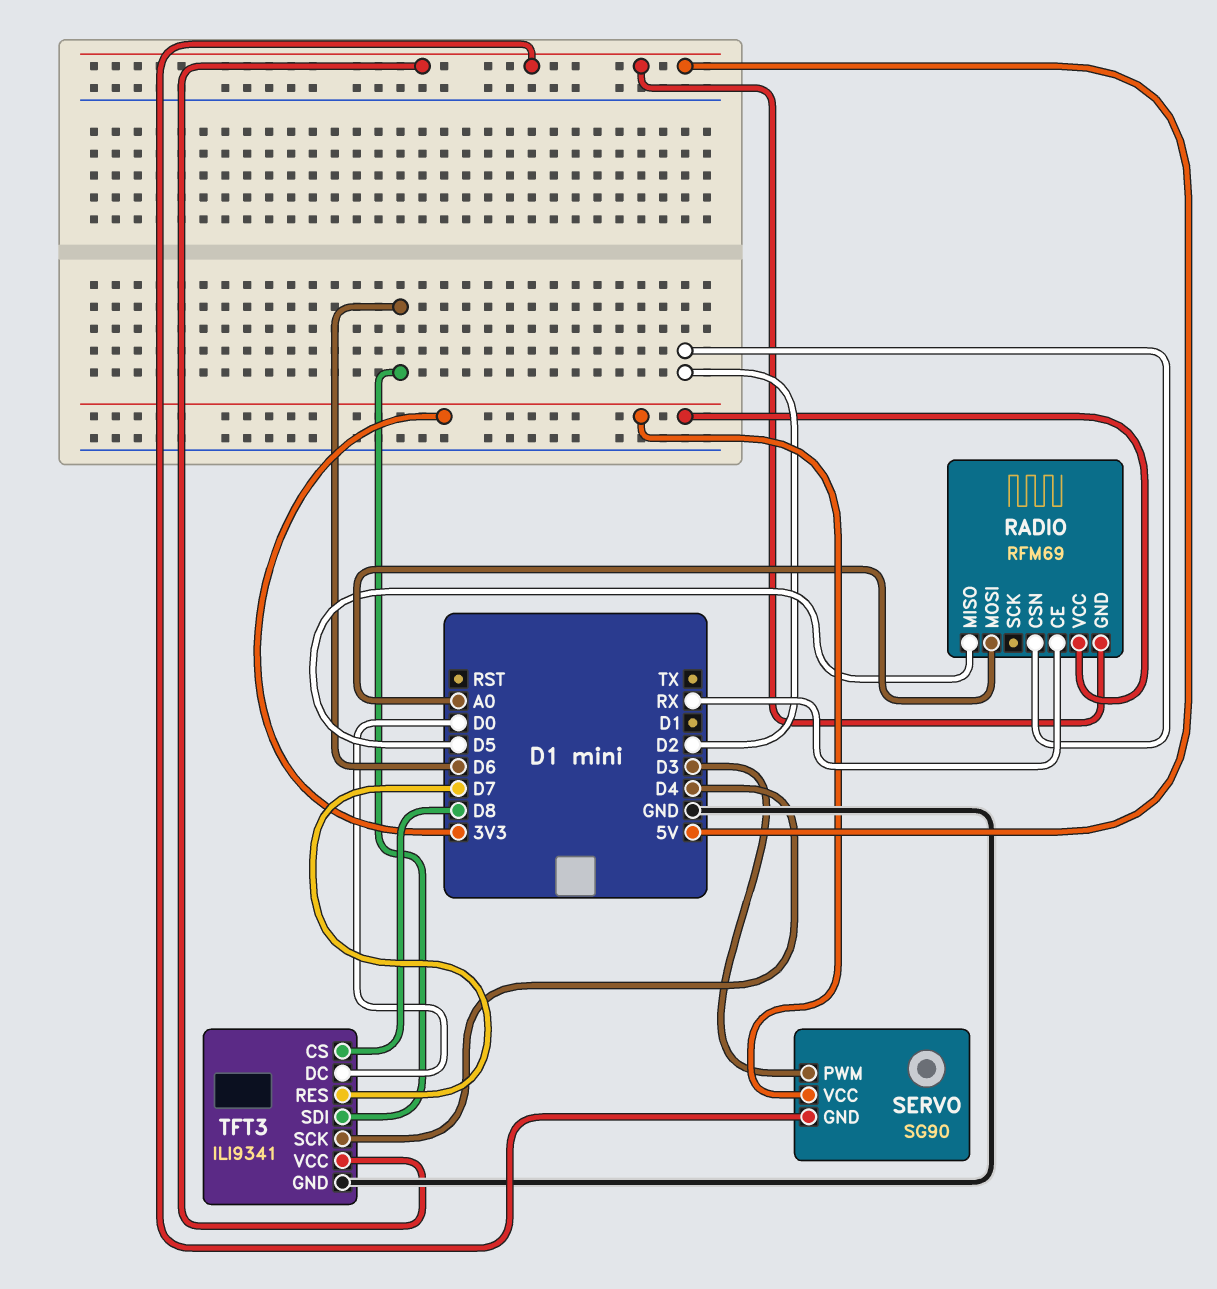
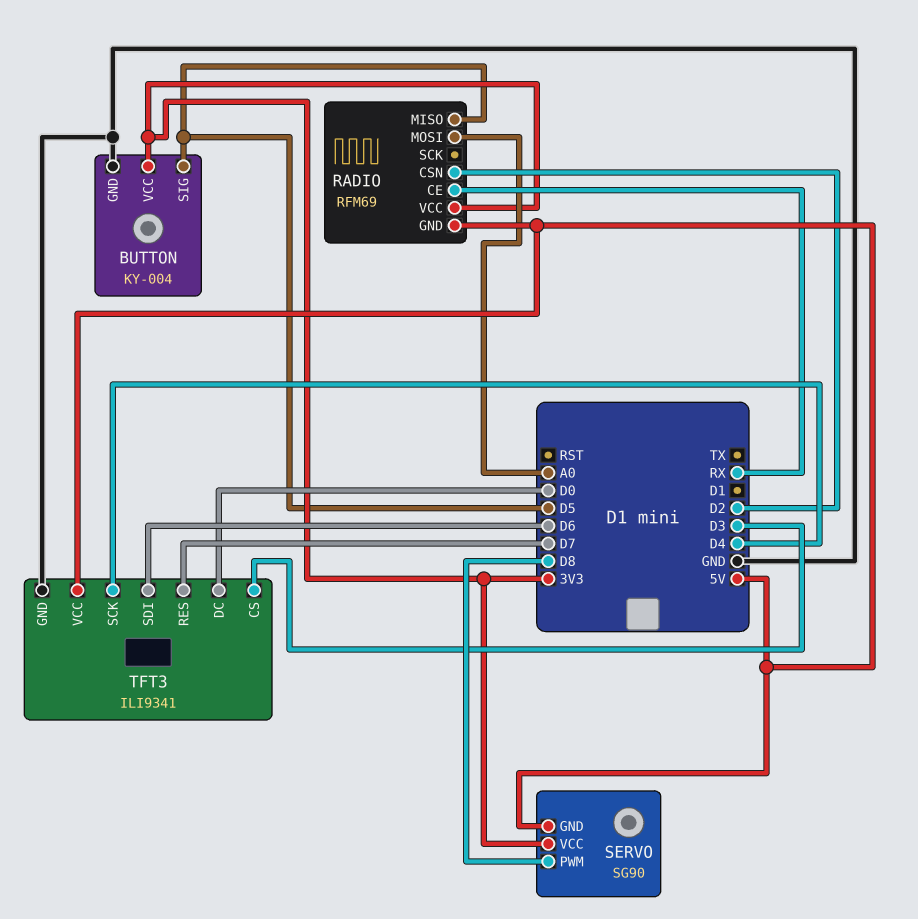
BUTTON: none -> KY-004
BUTTON pin GND: none -> GND
BUTTON pin SIG: none -> D5
BUTTON pin VCC: none -> 3V3
SERVO pin PWM: D3 -> D8
TFT3 pin CS: D8 -> D3

